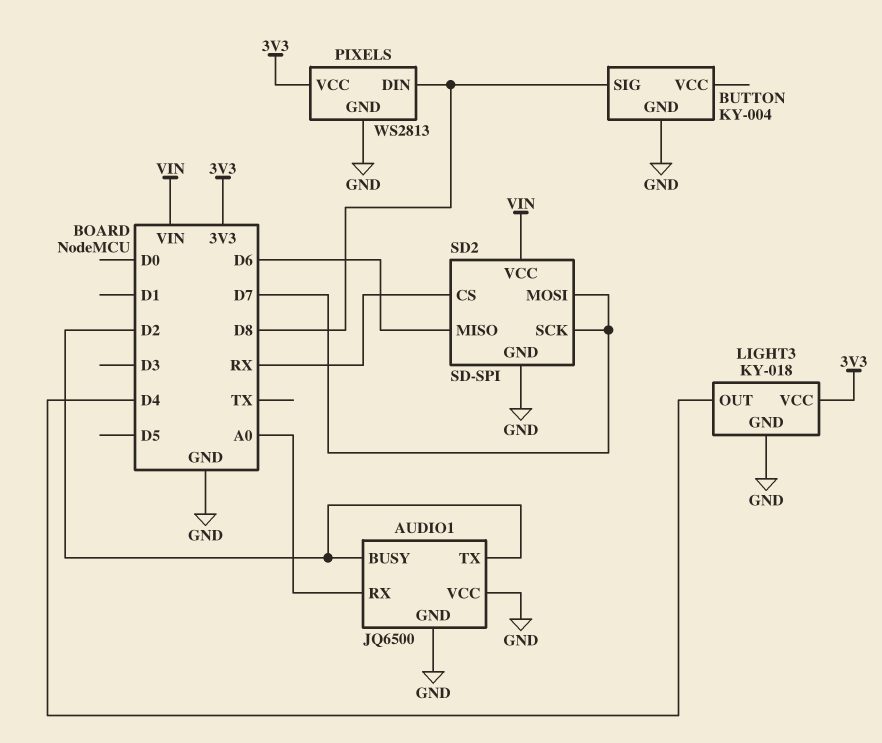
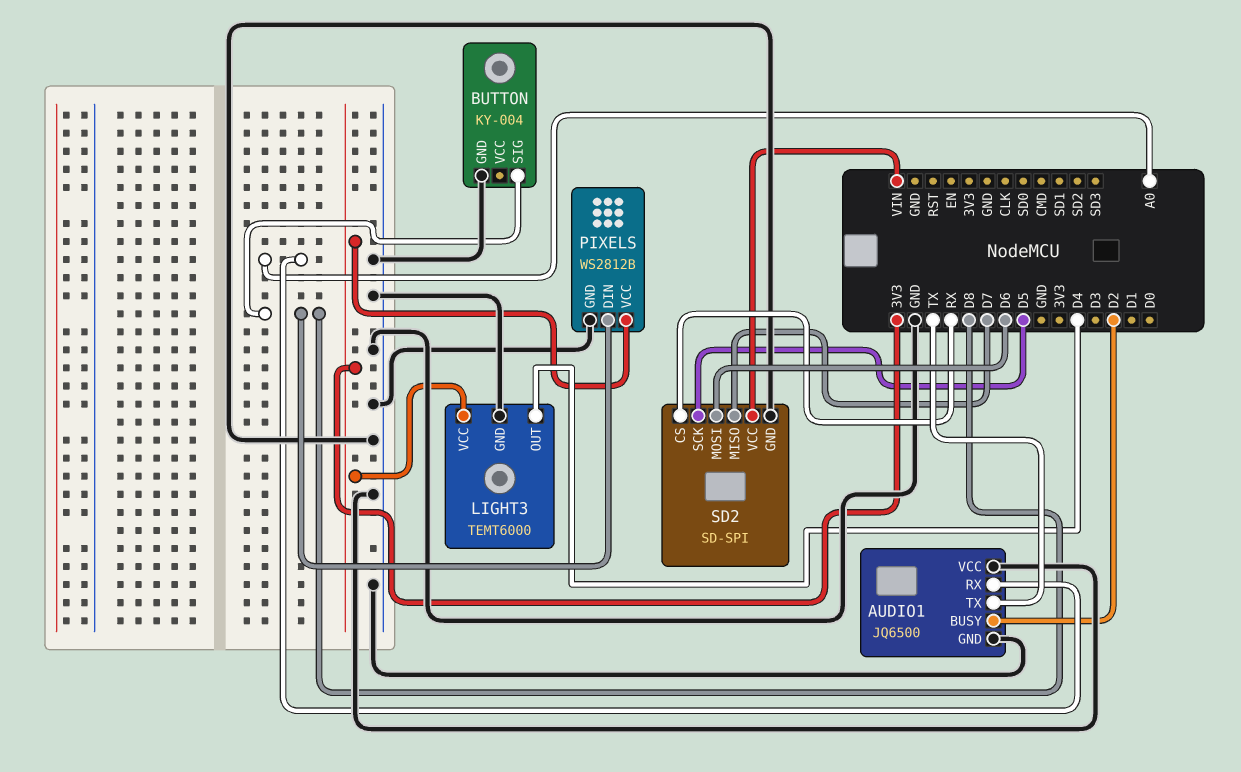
AUDIO1 pin TX: D2 -> TX
LIGHT3: KY-018 -> TEMT6000
PIXELS: WS2813 -> WS2812B
SD2 pin MISO: D6 -> D7
SD2 pin MOSI: D7 -> D6
SD2 pin SCK: D7 -> D5

